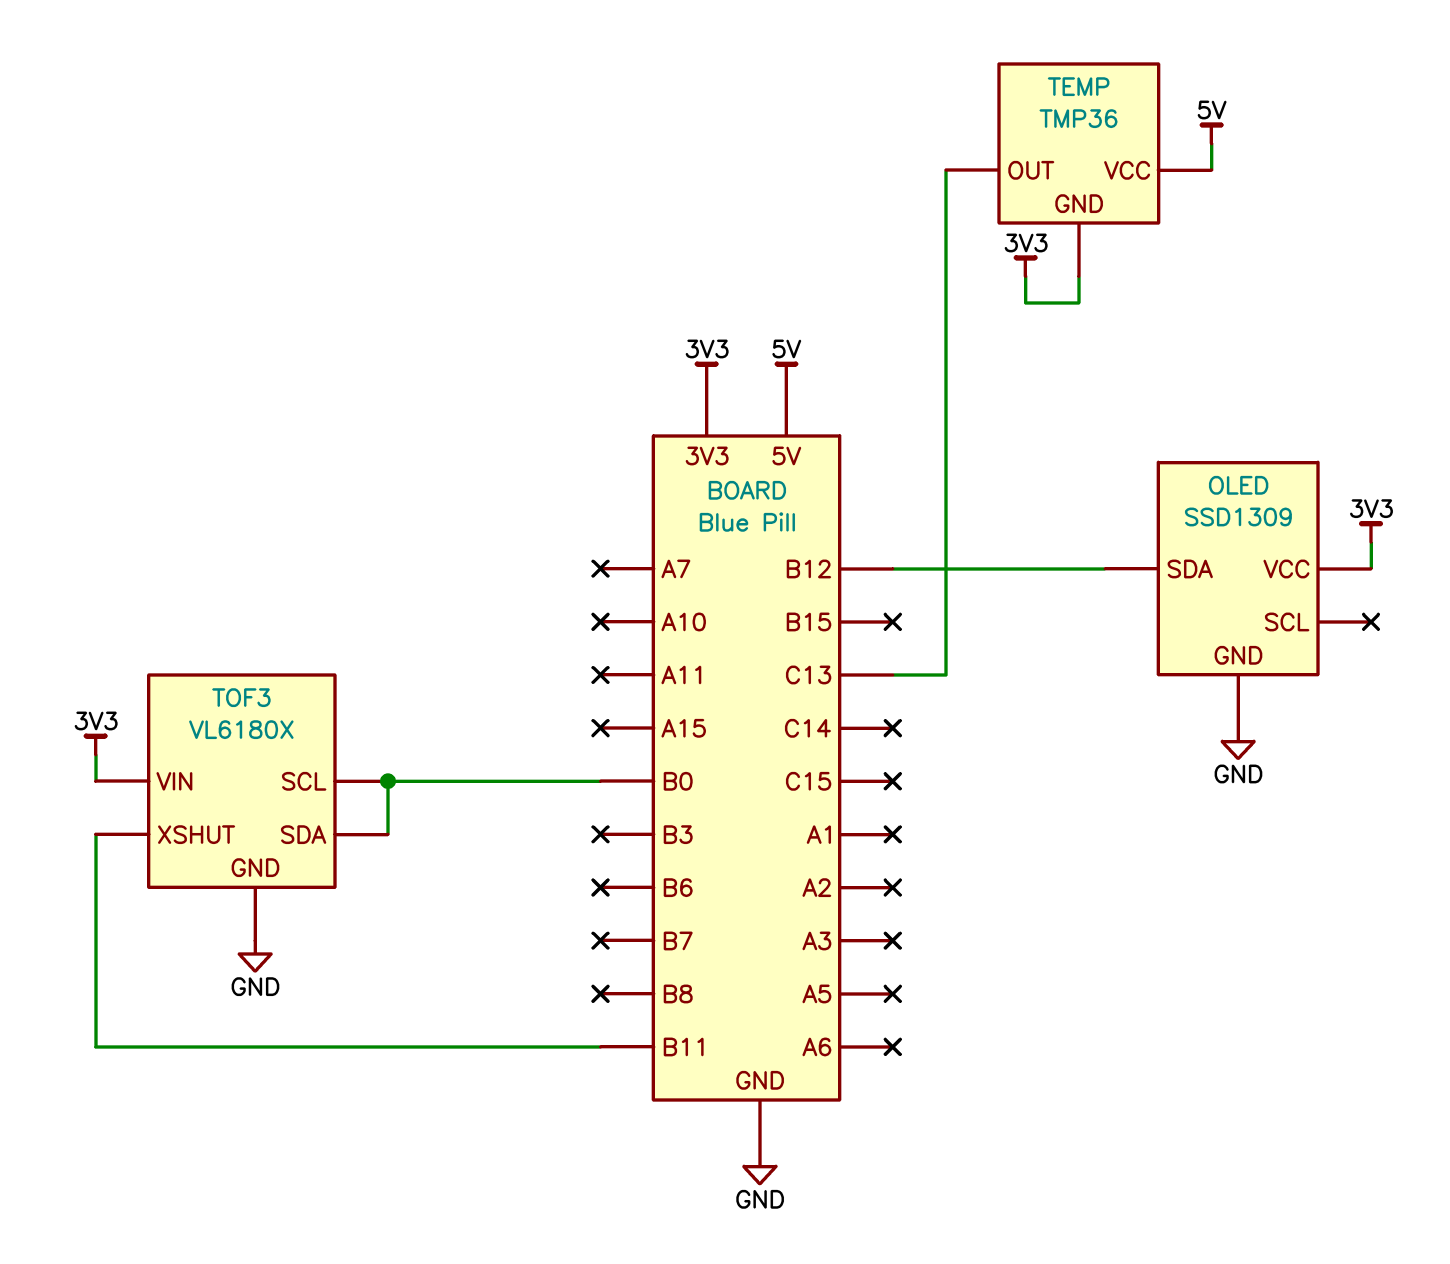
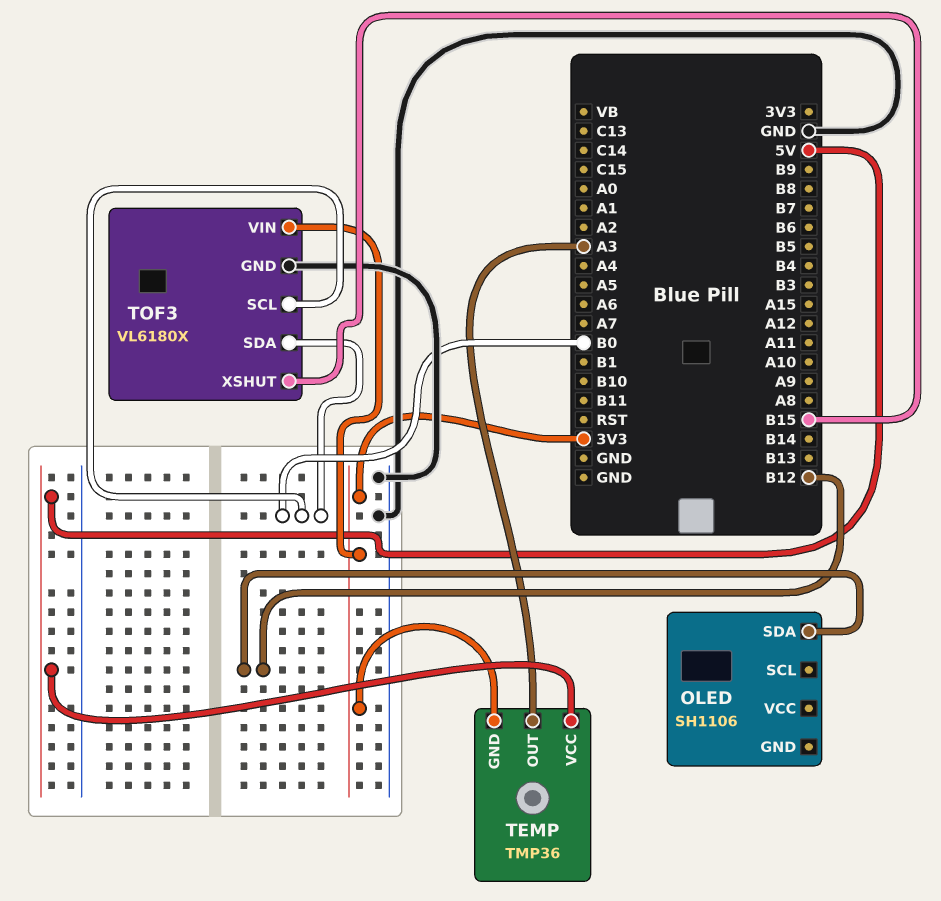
OLED: SSD1309 -> SH1106
OLED pin GND: GND -> none
OLED pin VCC: 3V3 -> none
TEMP pin OUT: C13 -> A3
TOF3 pin XSHUT: B11 -> B15

